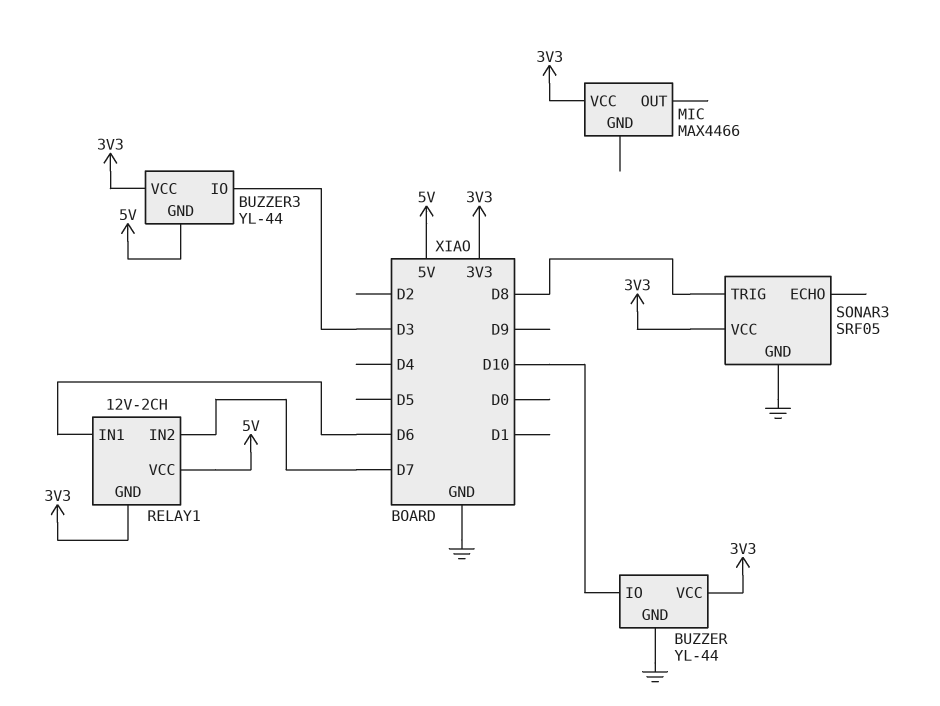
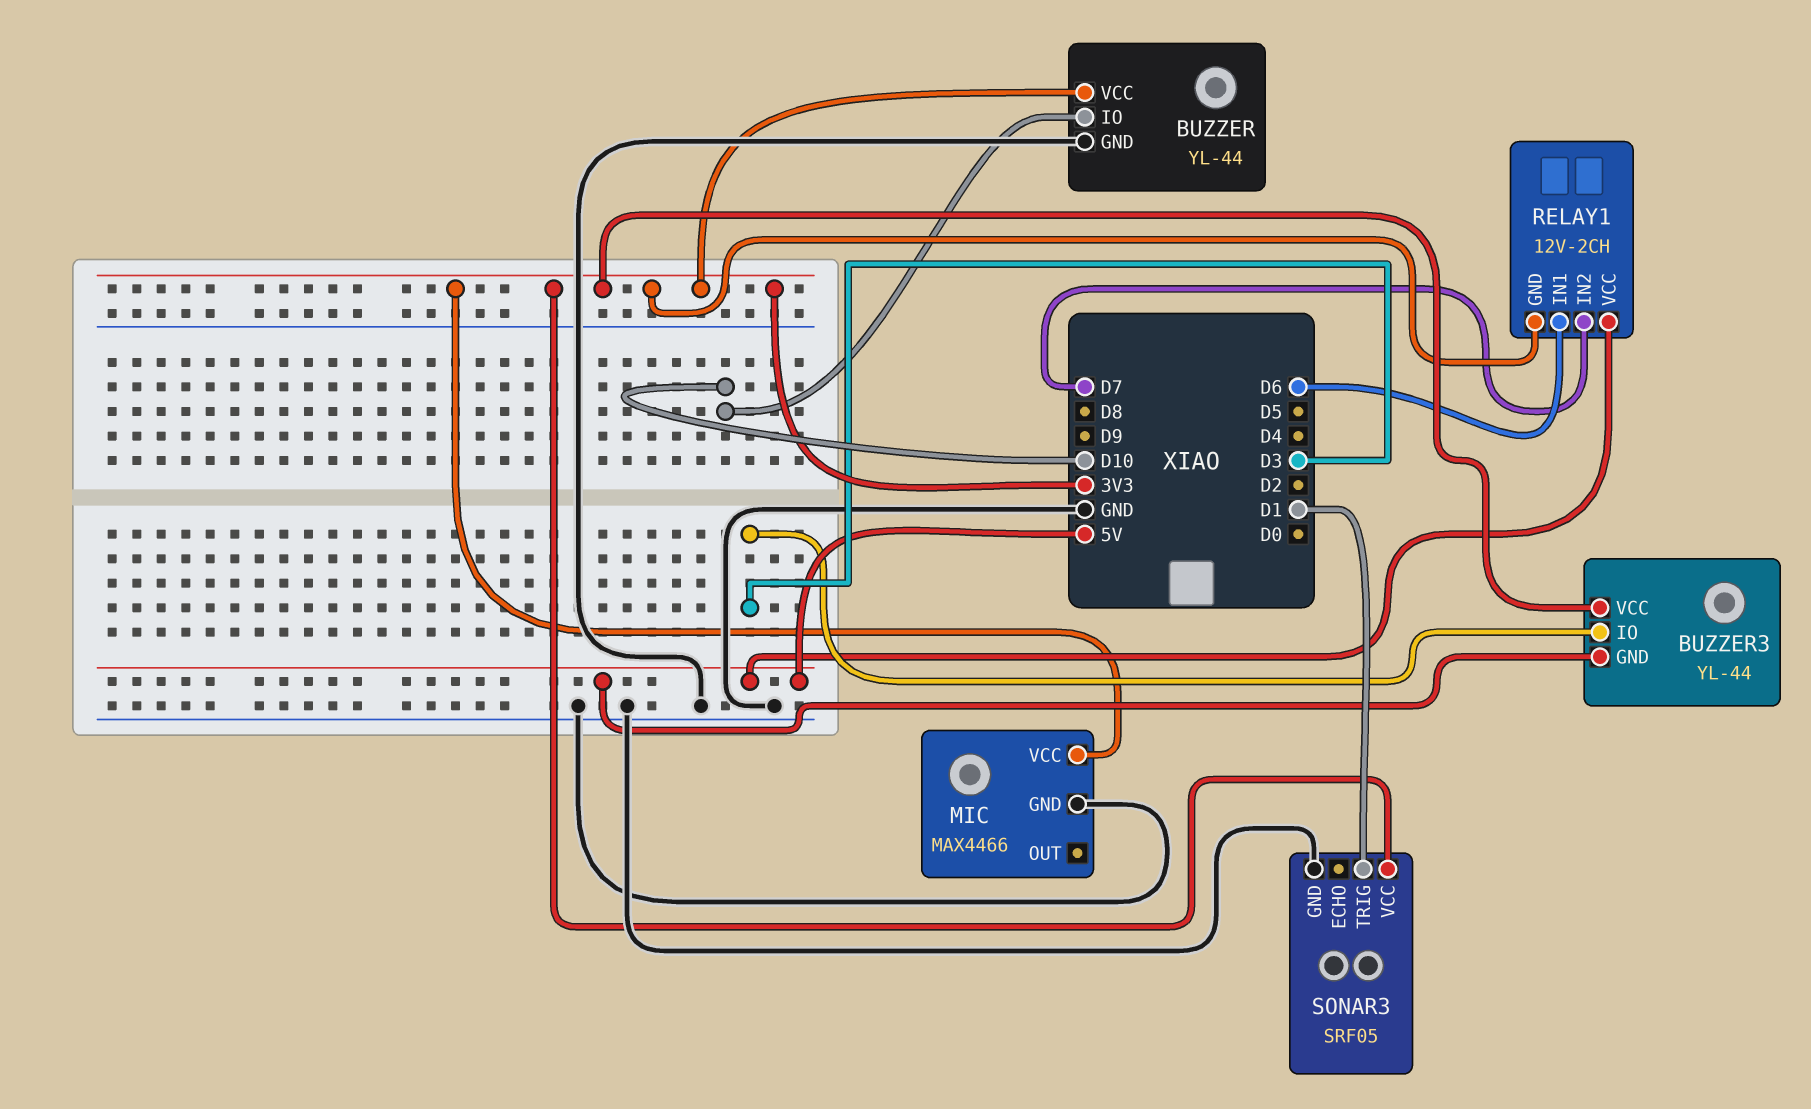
MIC pin GND: none -> GND
SONAR3 pin TRIG: D8 -> D1

